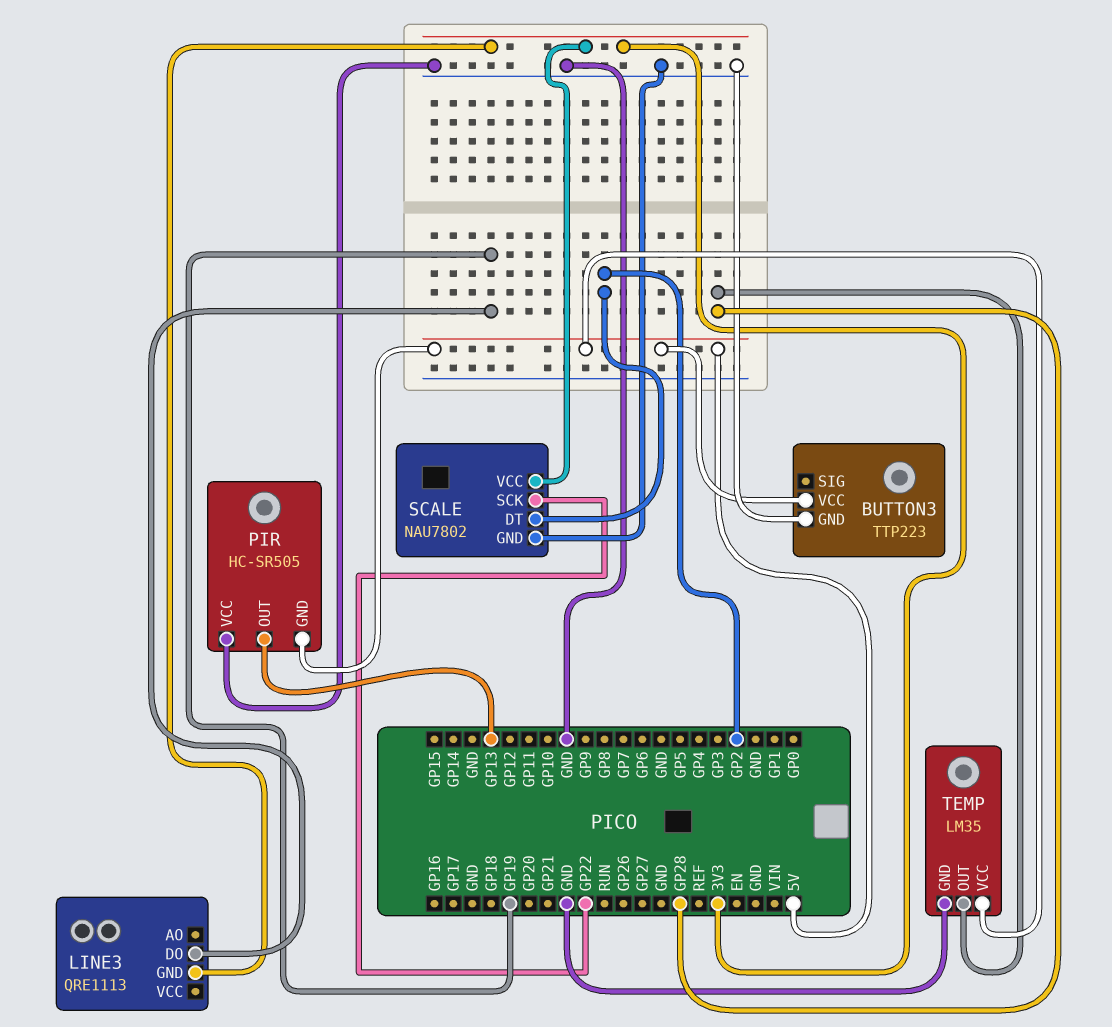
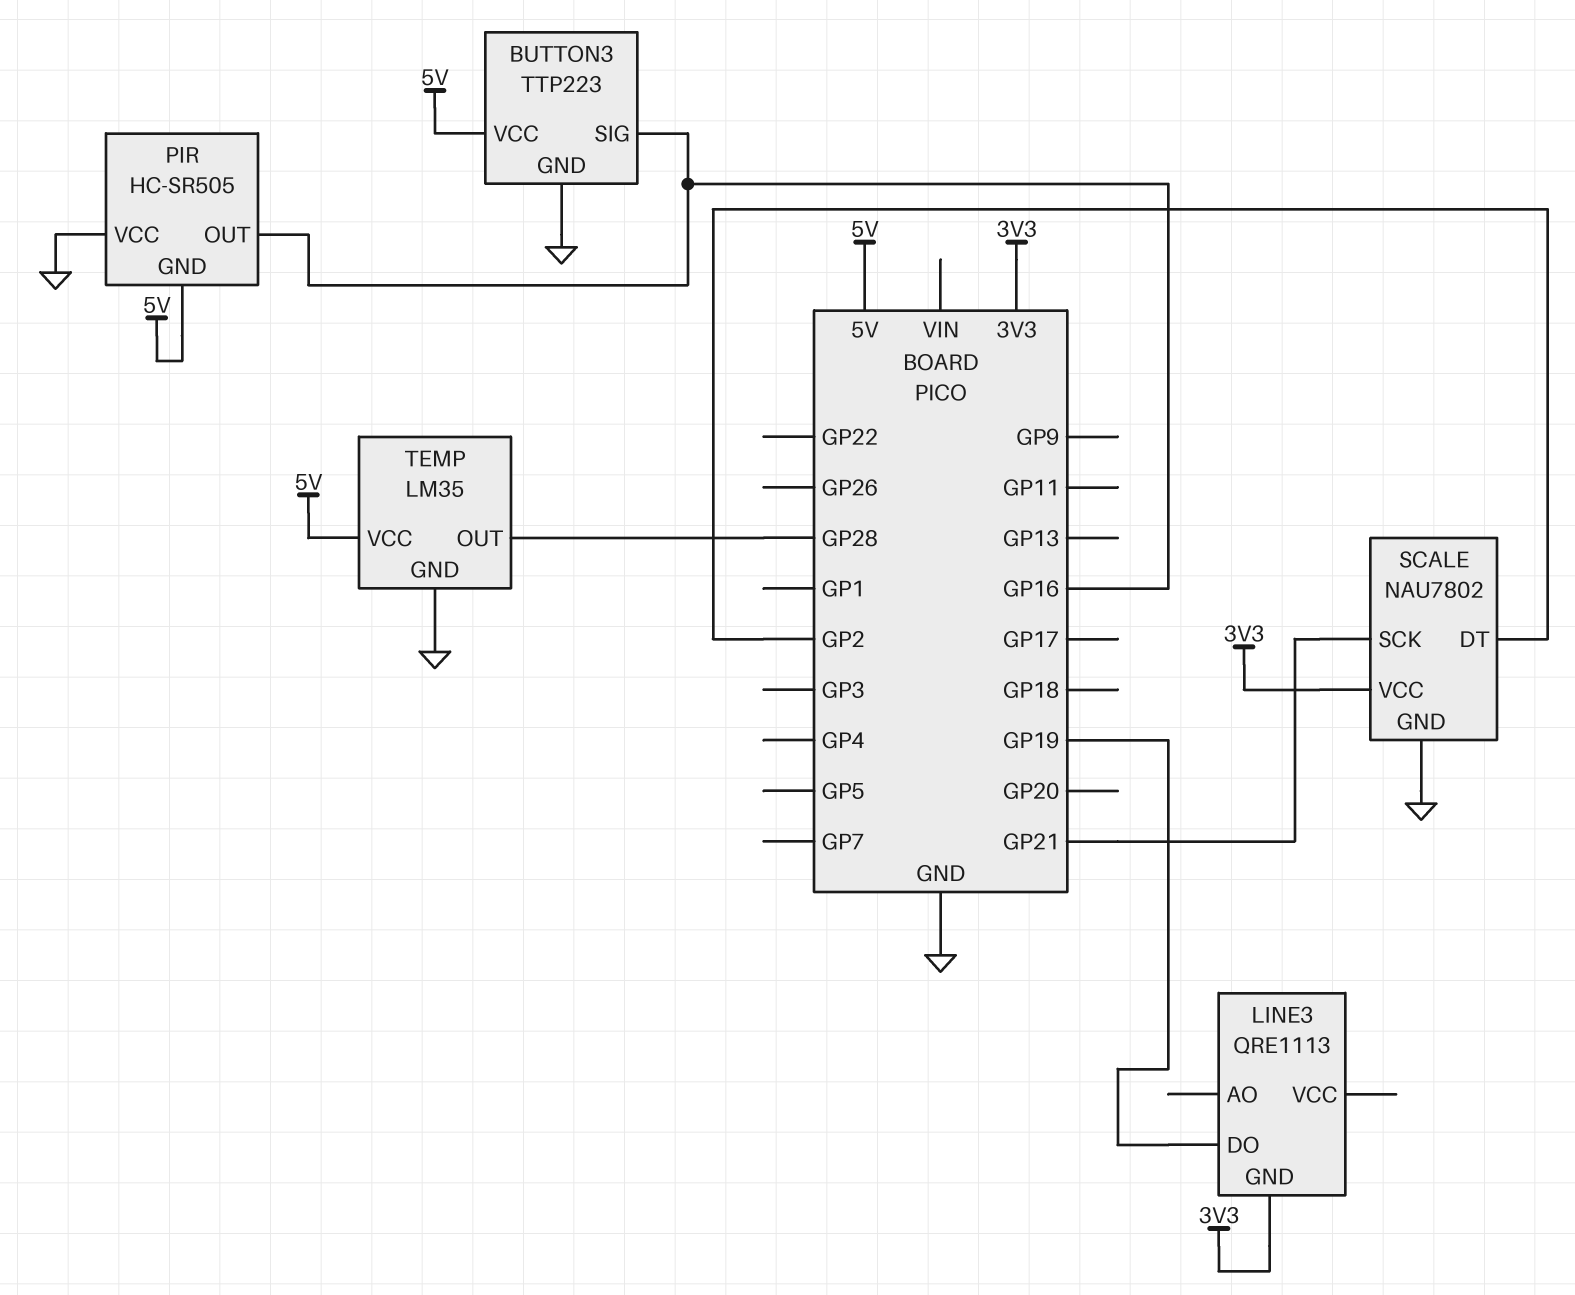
BUTTON3 pin SIG: none -> GP16
PIR pin OUT: GP13 -> GP16
SCALE pin SCK: GP22 -> GP21

